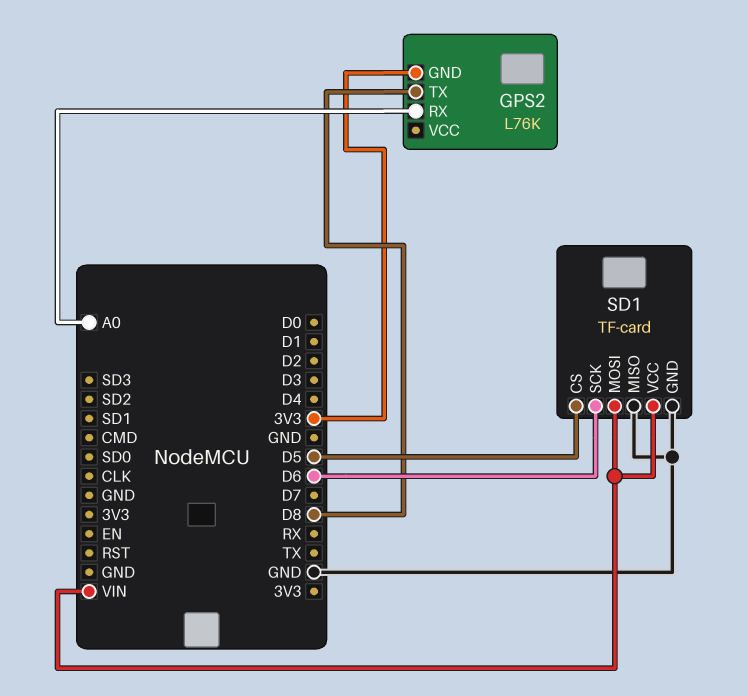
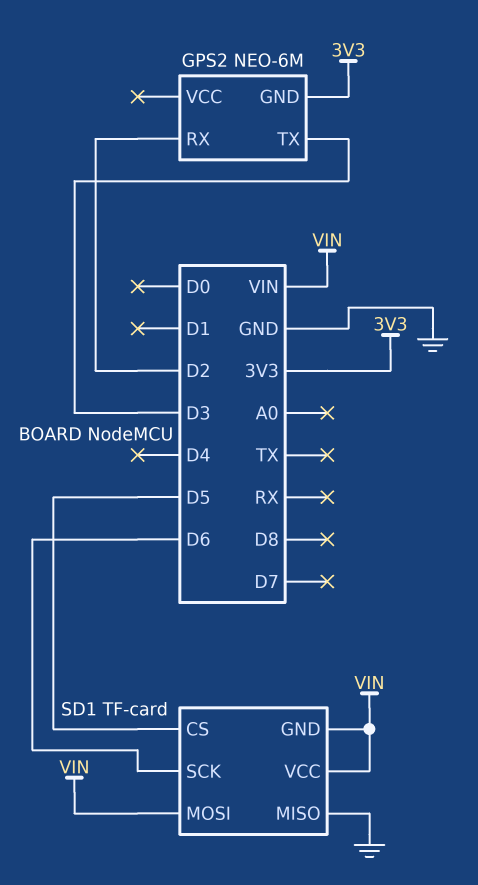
GPS2: L76K -> NEO-6M
GPS2 pin RX: A0 -> D2
GPS2 pin TX: D8 -> D3
SD1 pin GND: GND -> VIN

